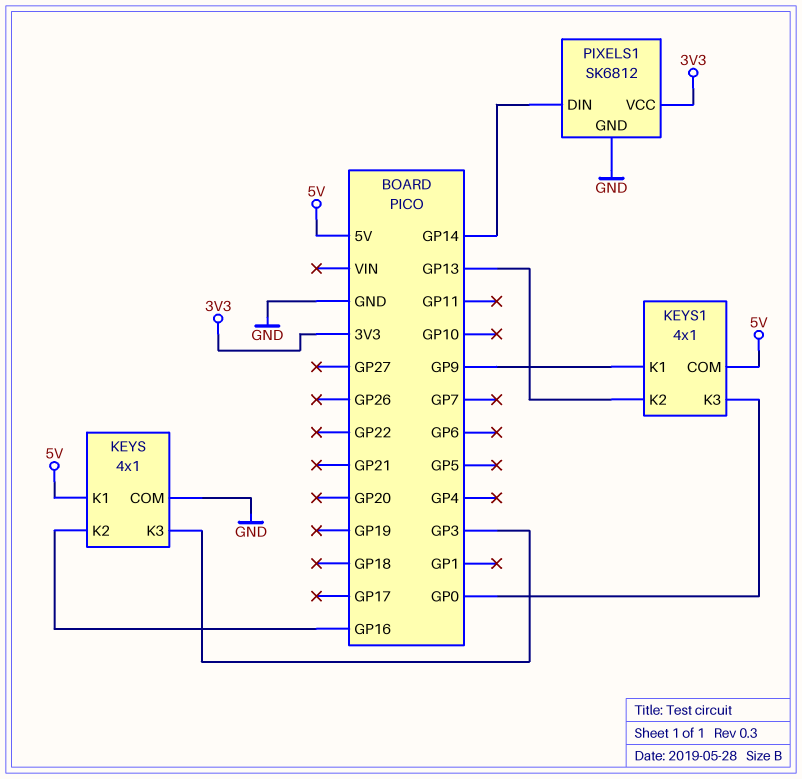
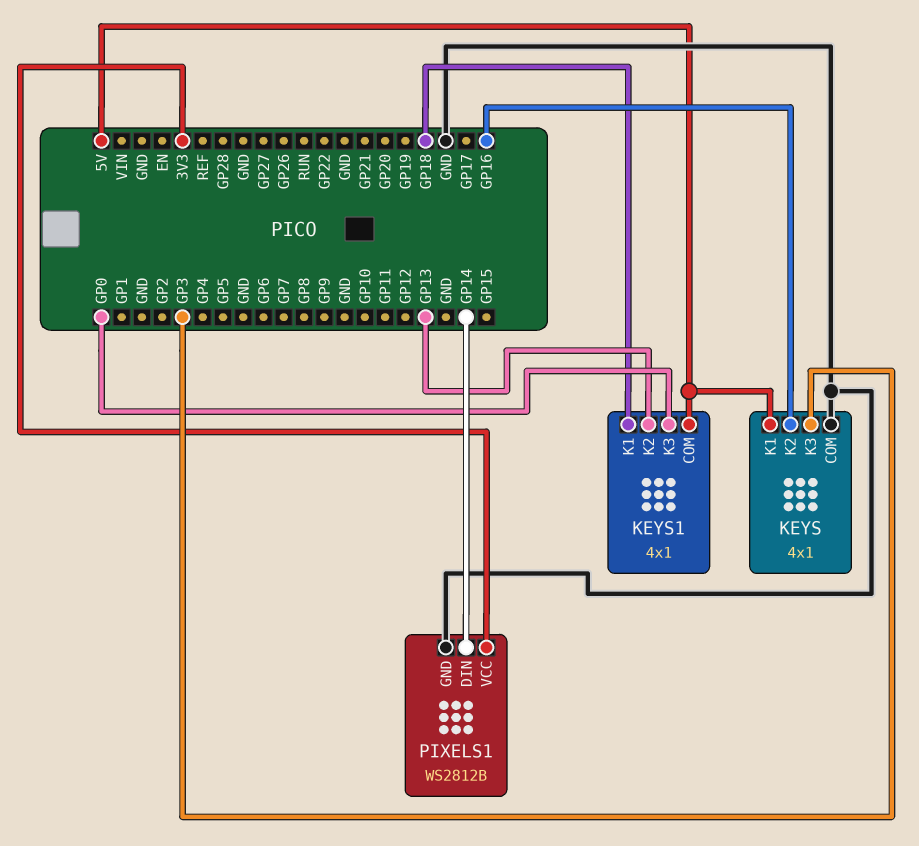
KEYS1 pin K1: GP9 -> GP18
PIXELS1: SK6812 -> WS2812B

